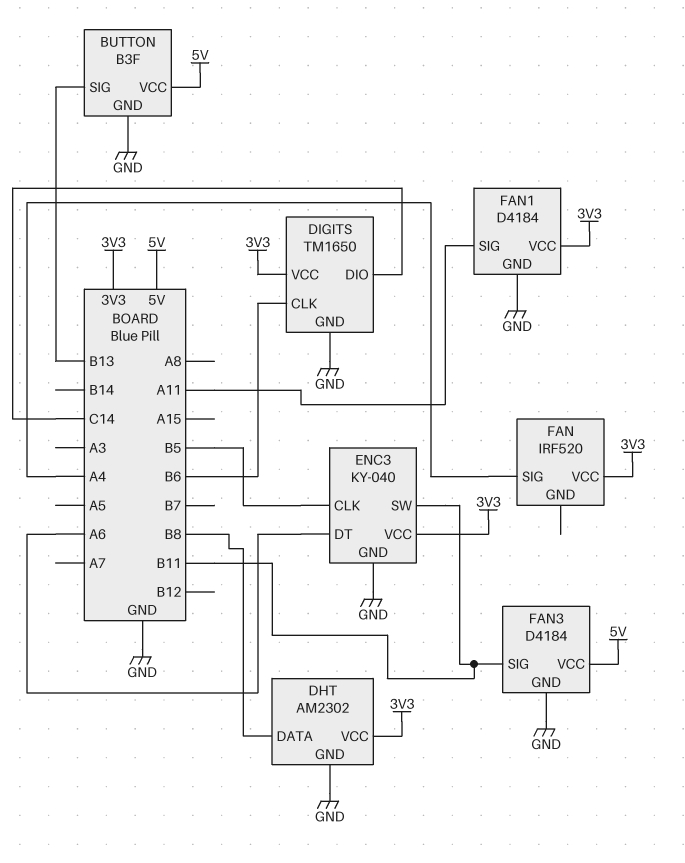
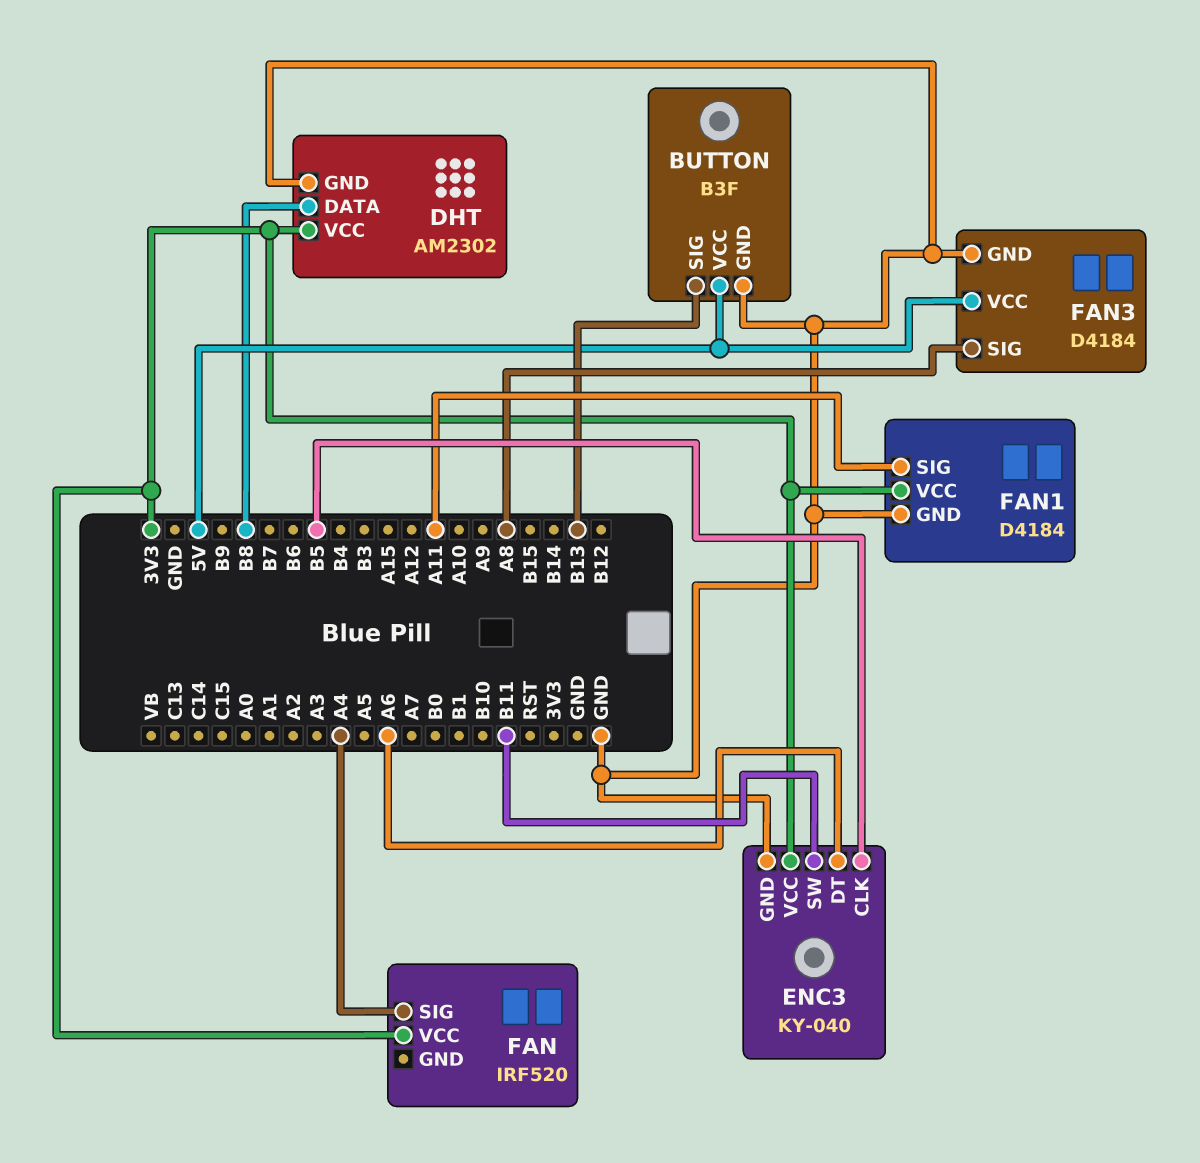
DIGITS: TM1650 -> none
DIGITS pin CLK: B6 -> none
DIGITS pin DIO: C14 -> none
DIGITS pin GND: GND -> none
DIGITS pin VCC: 3V3 -> none
FAN3 pin SIG: B11 -> A8

